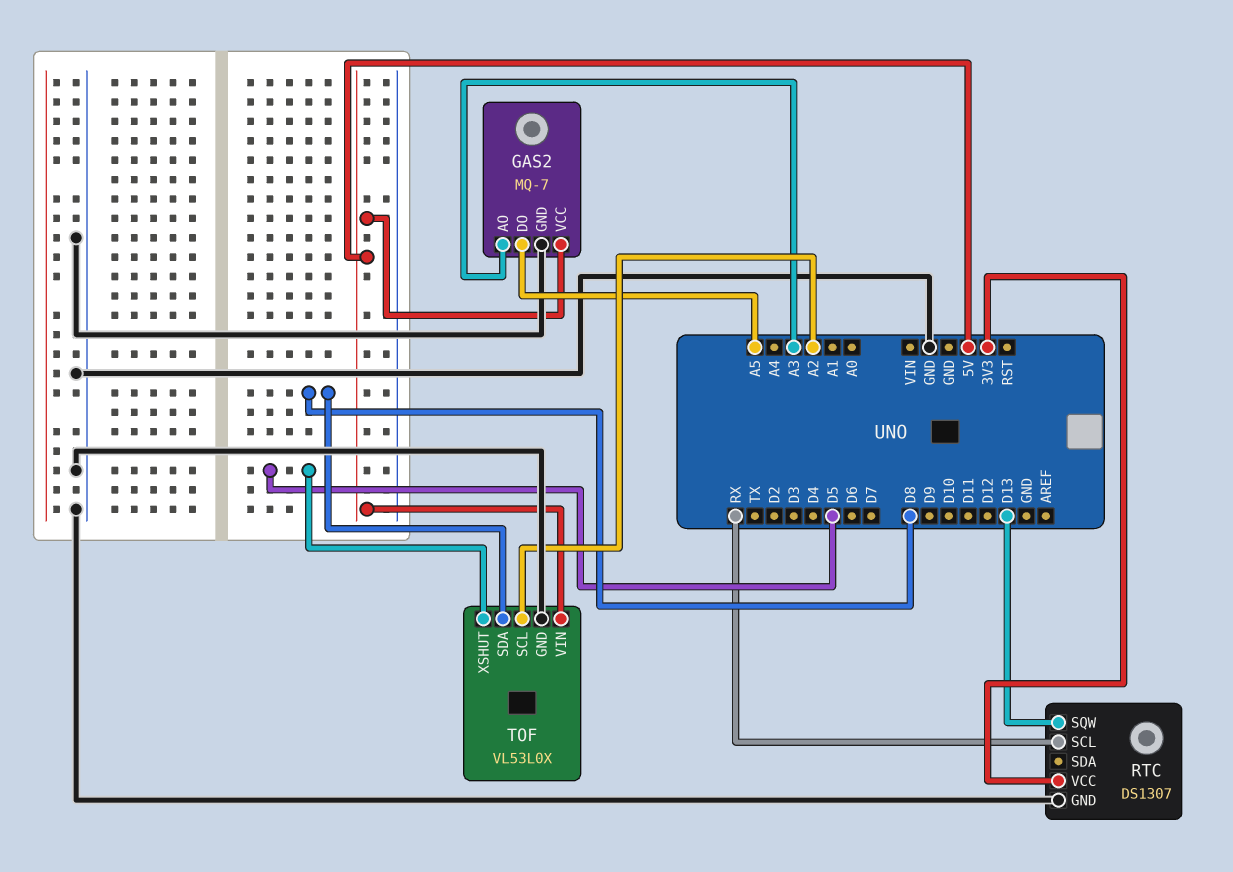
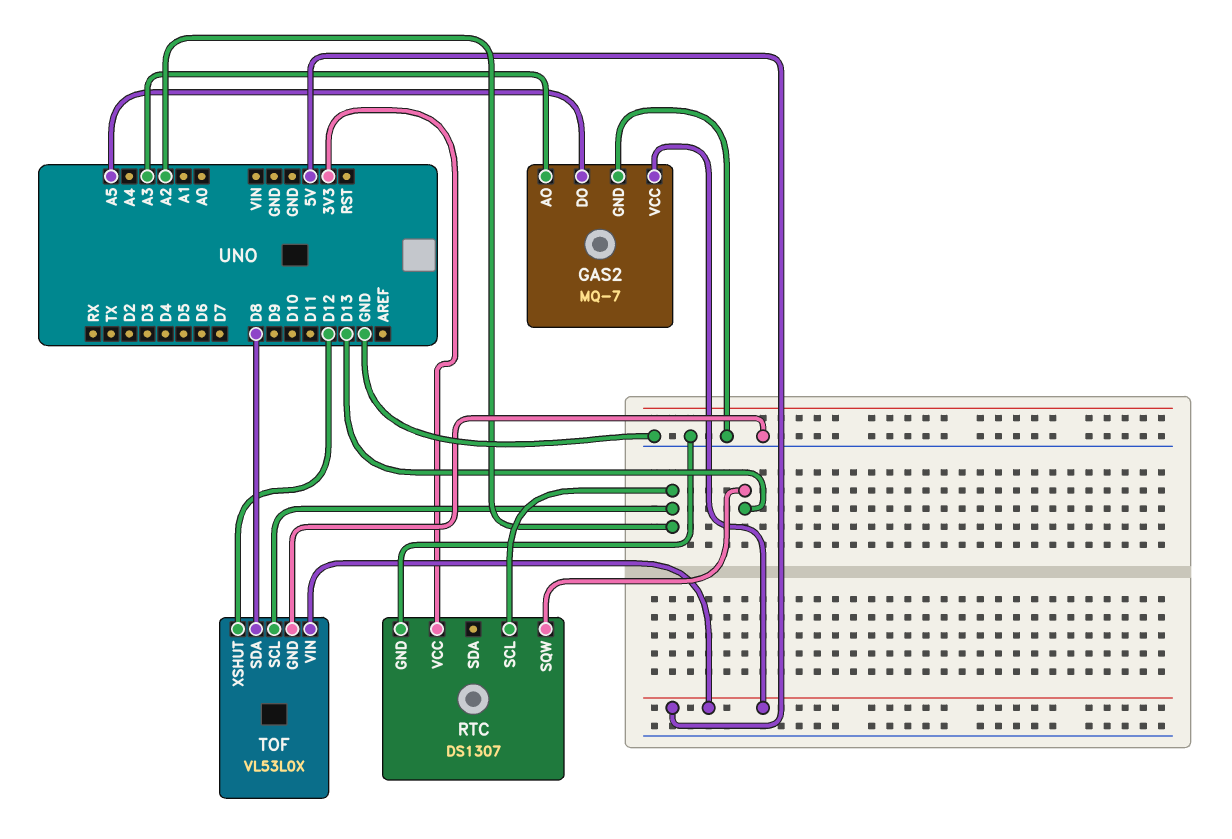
RTC pin SCL: RX -> A2
TOF pin XSHUT: D5 -> D12

